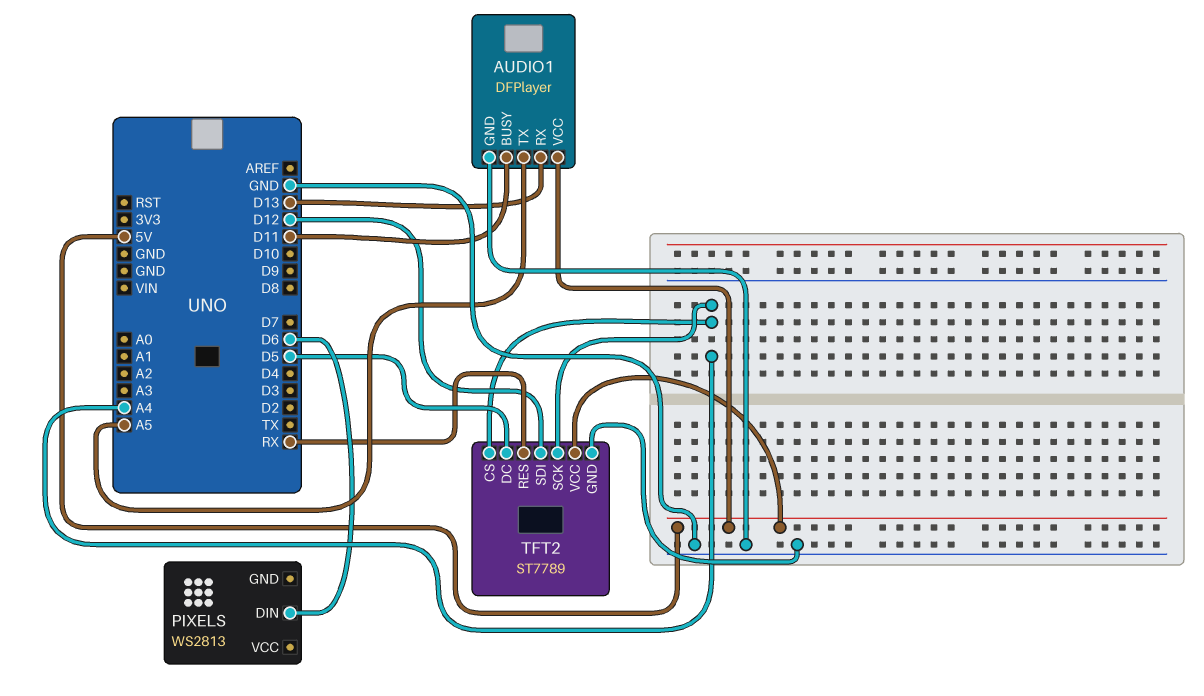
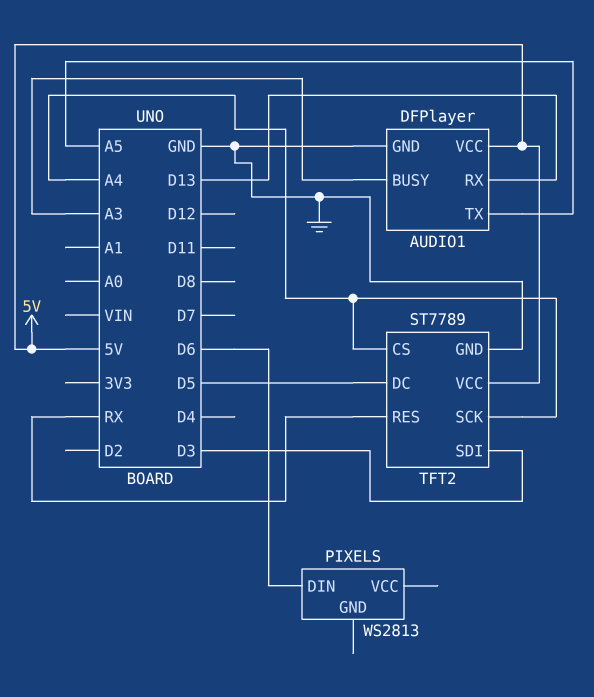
AUDIO1 pin BUSY: D11 -> A3
TFT2 pin SDI: D12 -> D3

